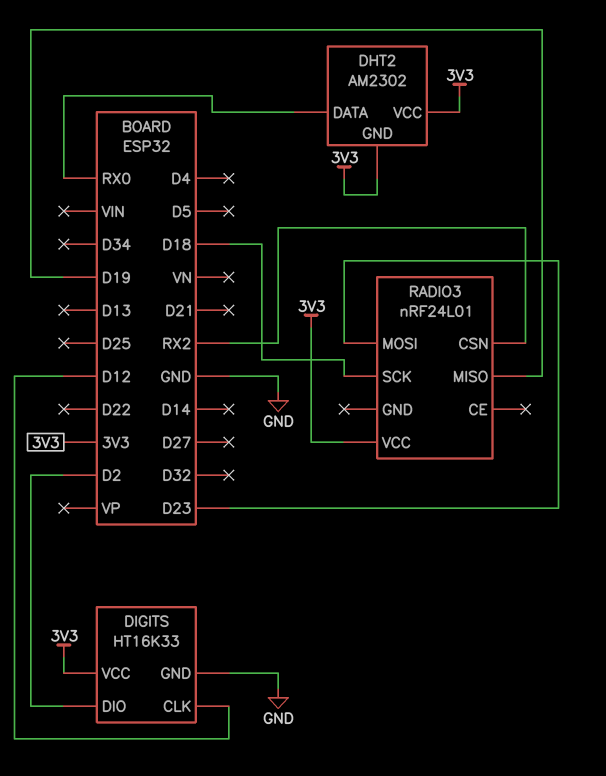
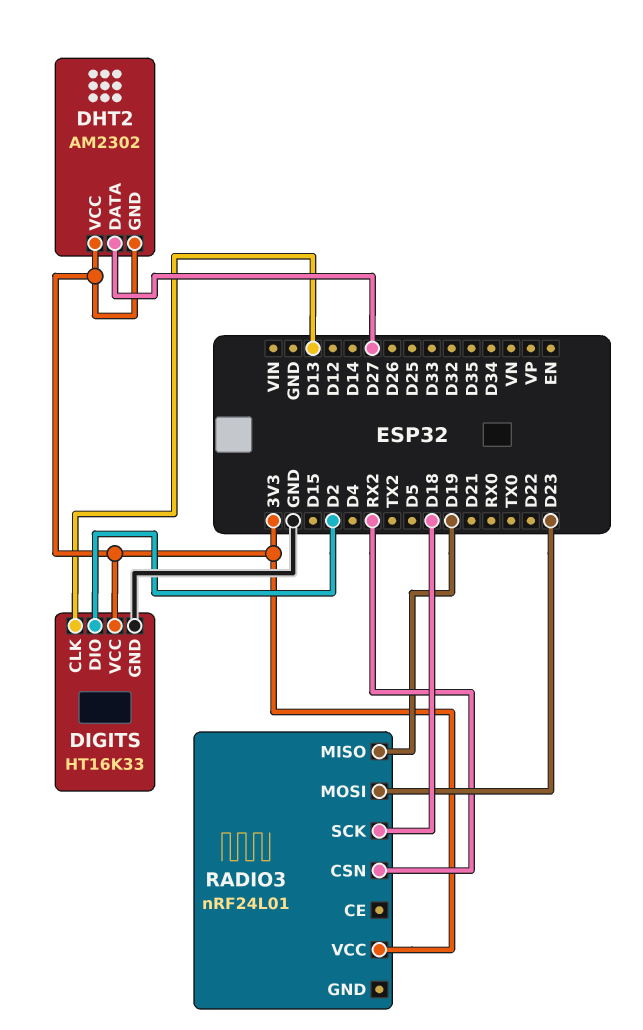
DHT2 pin DATA: RX0 -> D27
DIGITS pin CLK: D12 -> D13

